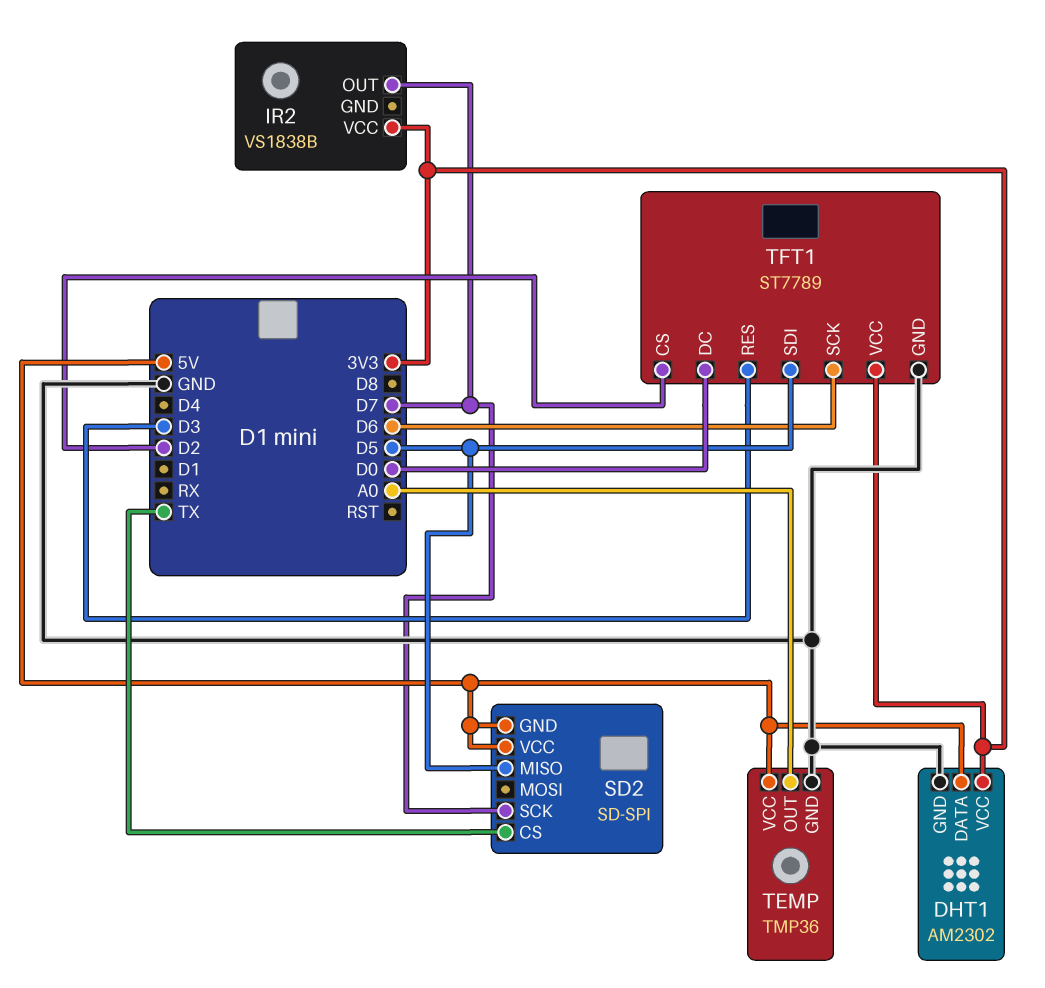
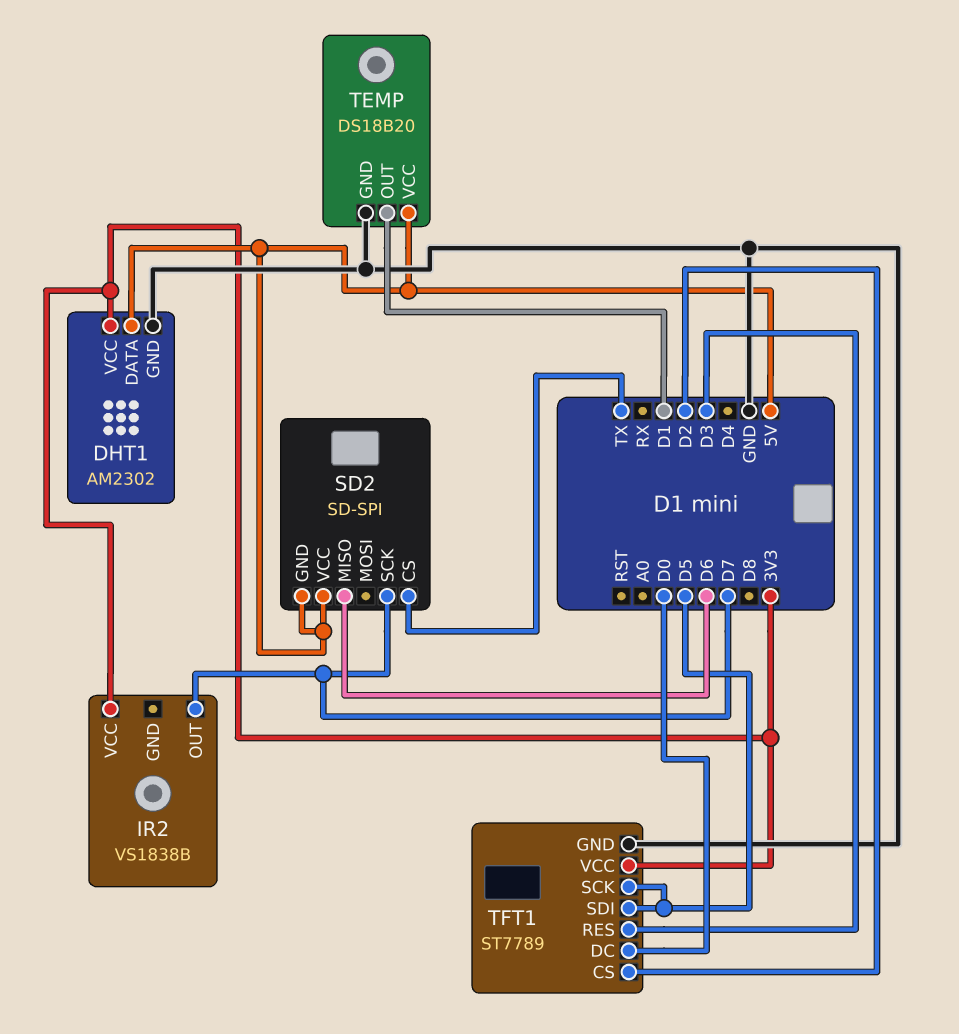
SD2 pin MISO: D5 -> D6
TEMP: TMP36 -> DS18B20
TEMP pin OUT: A0 -> D1
TFT1 pin SCK: D6 -> D5

